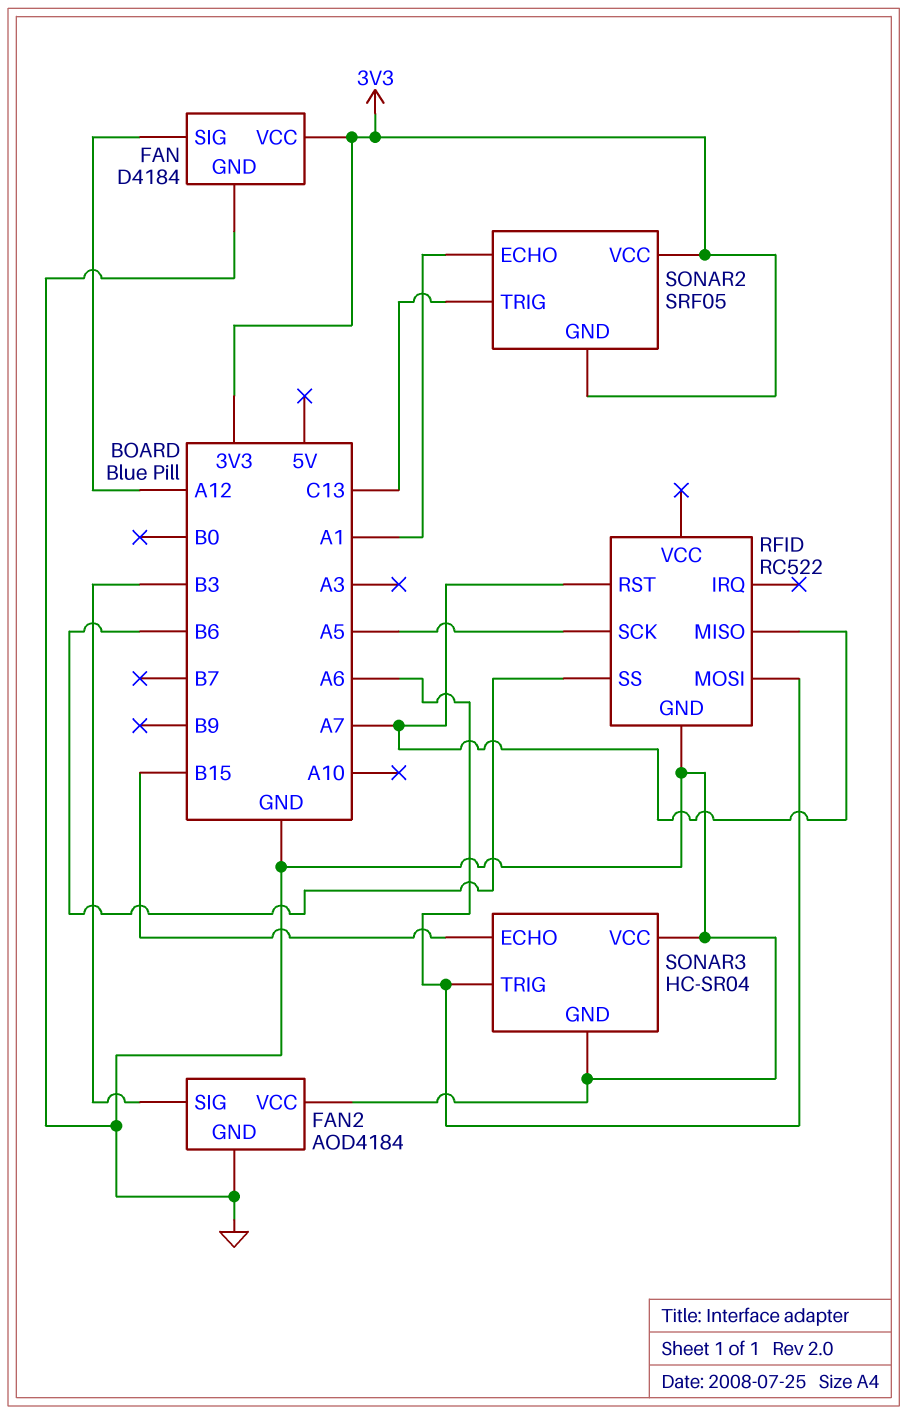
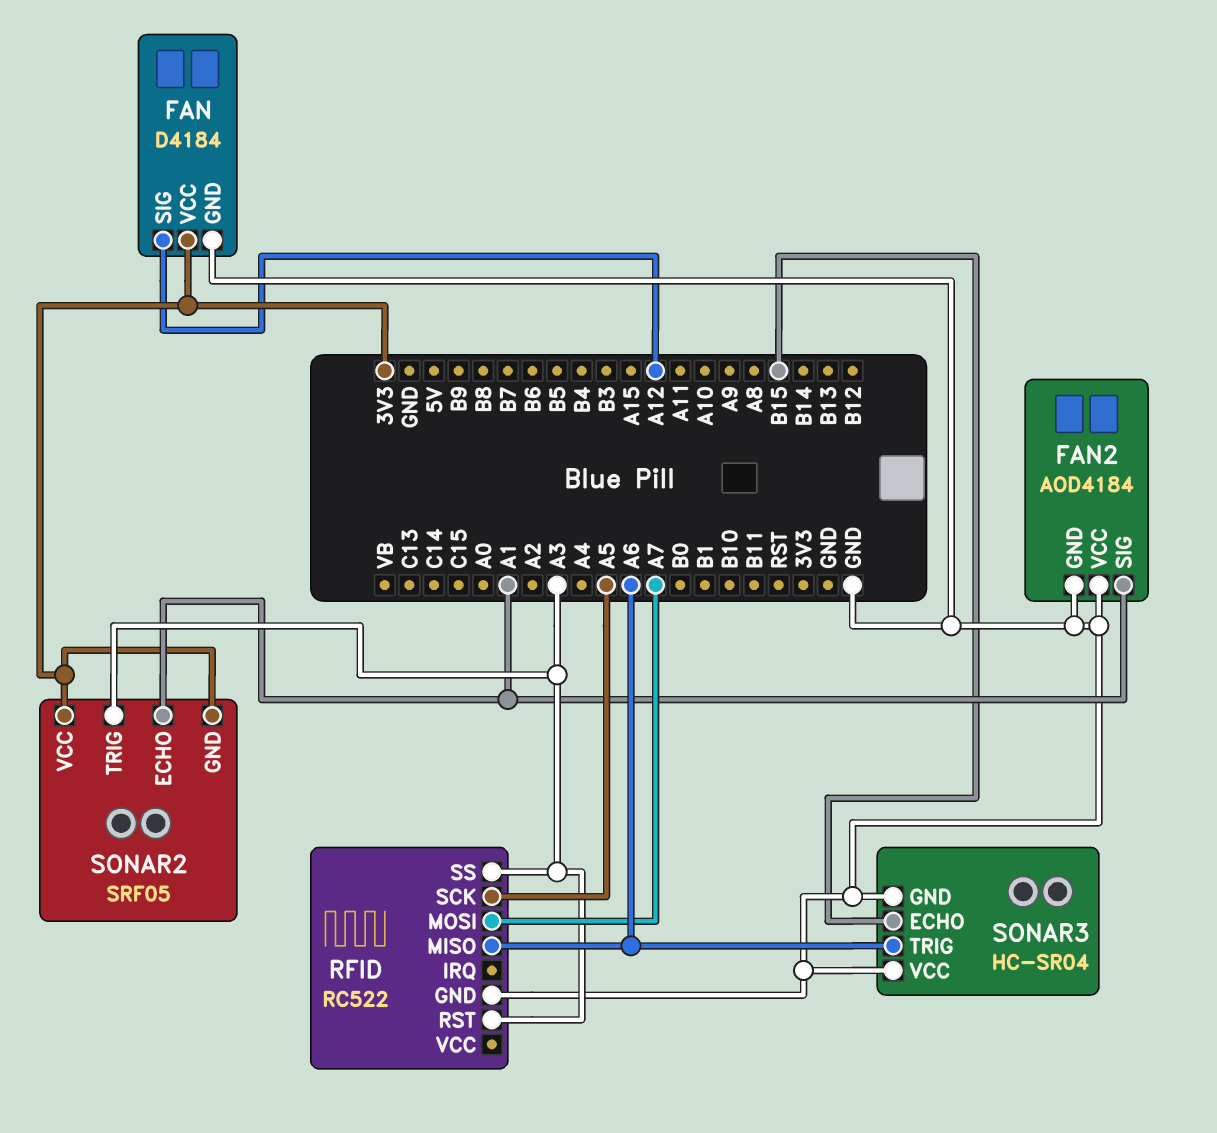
FAN2 pin SIG: B3 -> A1
RFID pin MISO: A7 -> A6
RFID pin MOSI: A6 -> A7
RFID pin RST: A7 -> A3
RFID pin SS: B6 -> A3
SONAR2 pin TRIG: C13 -> A3

